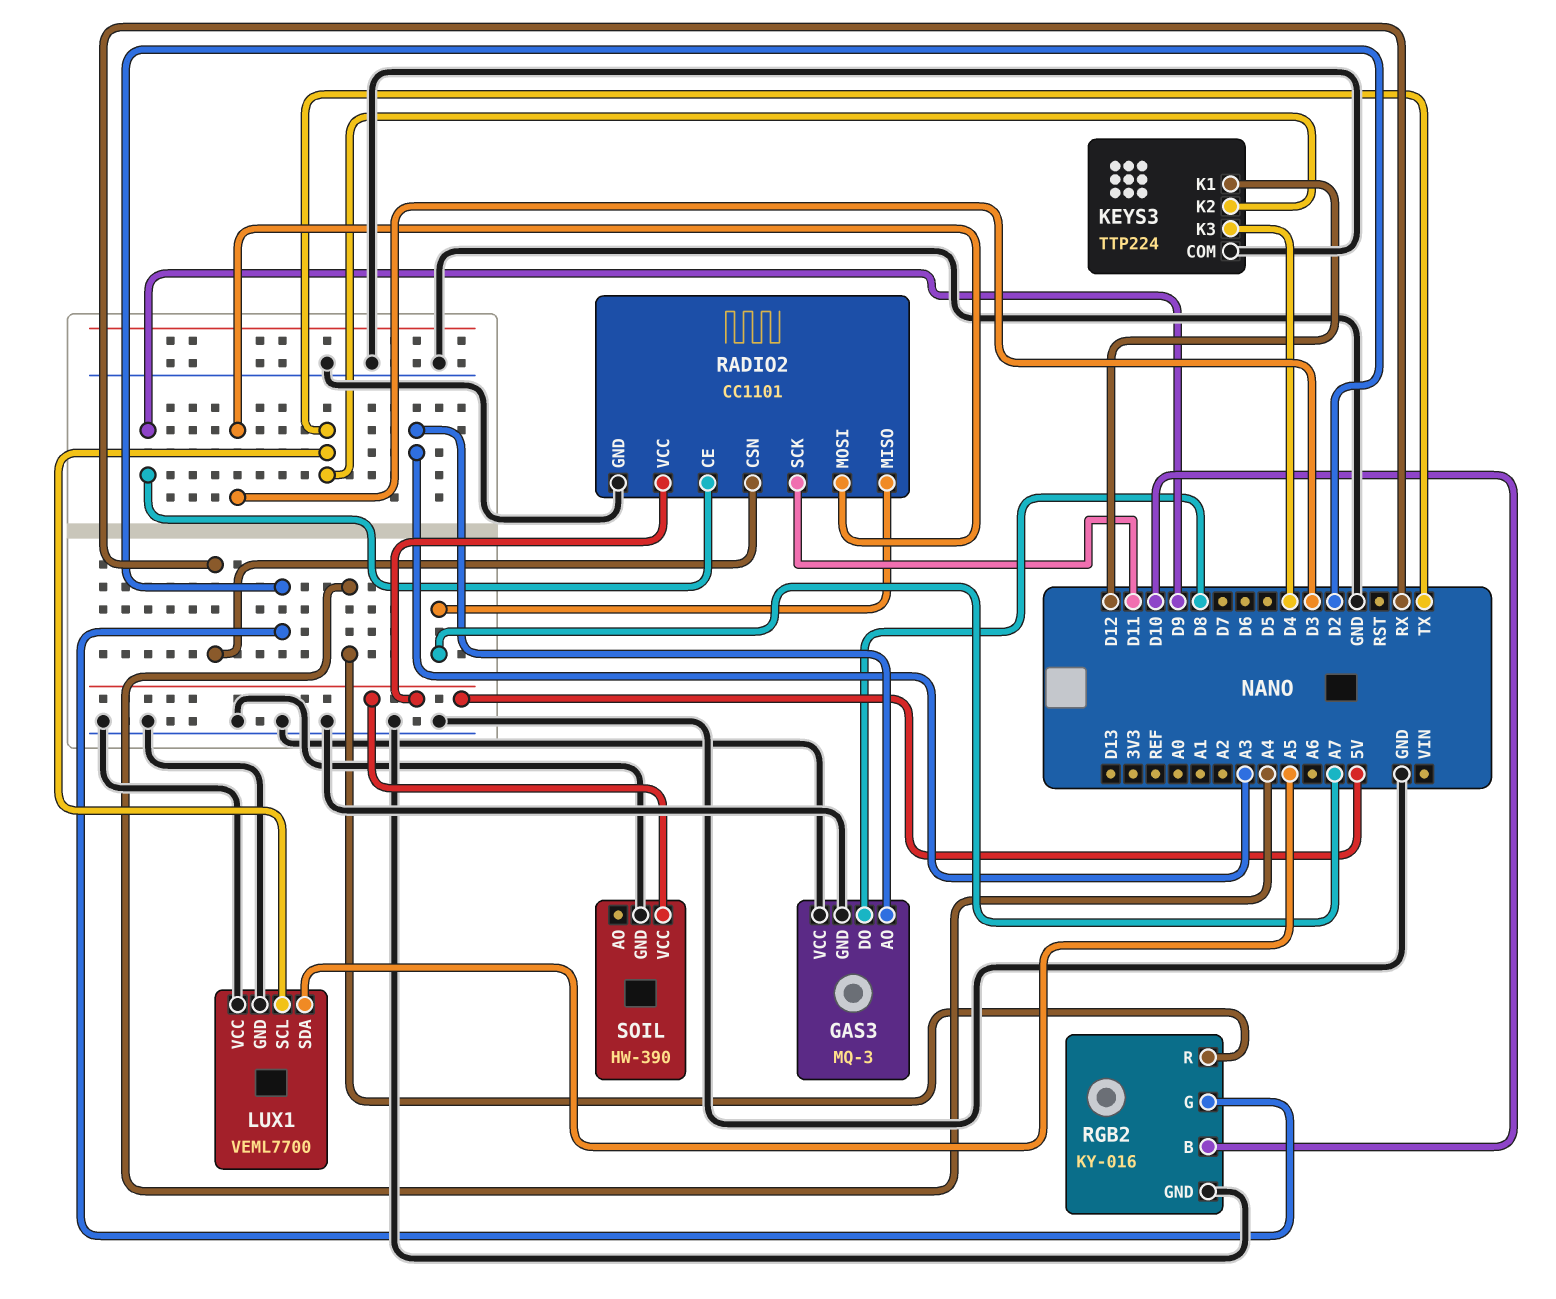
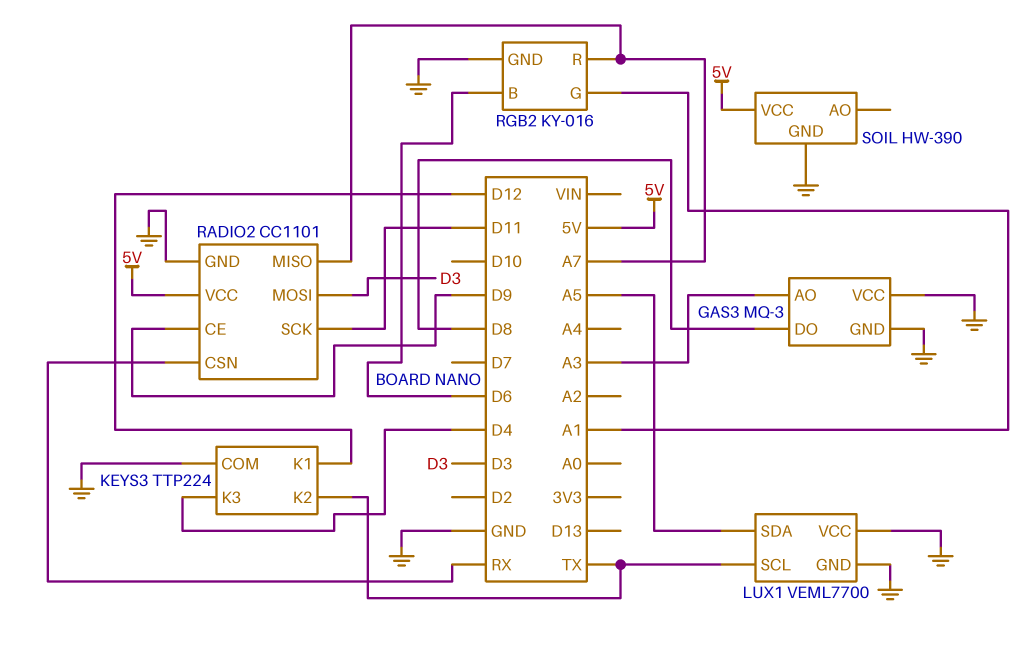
RGB2 pin B: D10 -> D6
RGB2 pin G: D2 -> A1
RGB2 pin R: A4 -> A7

